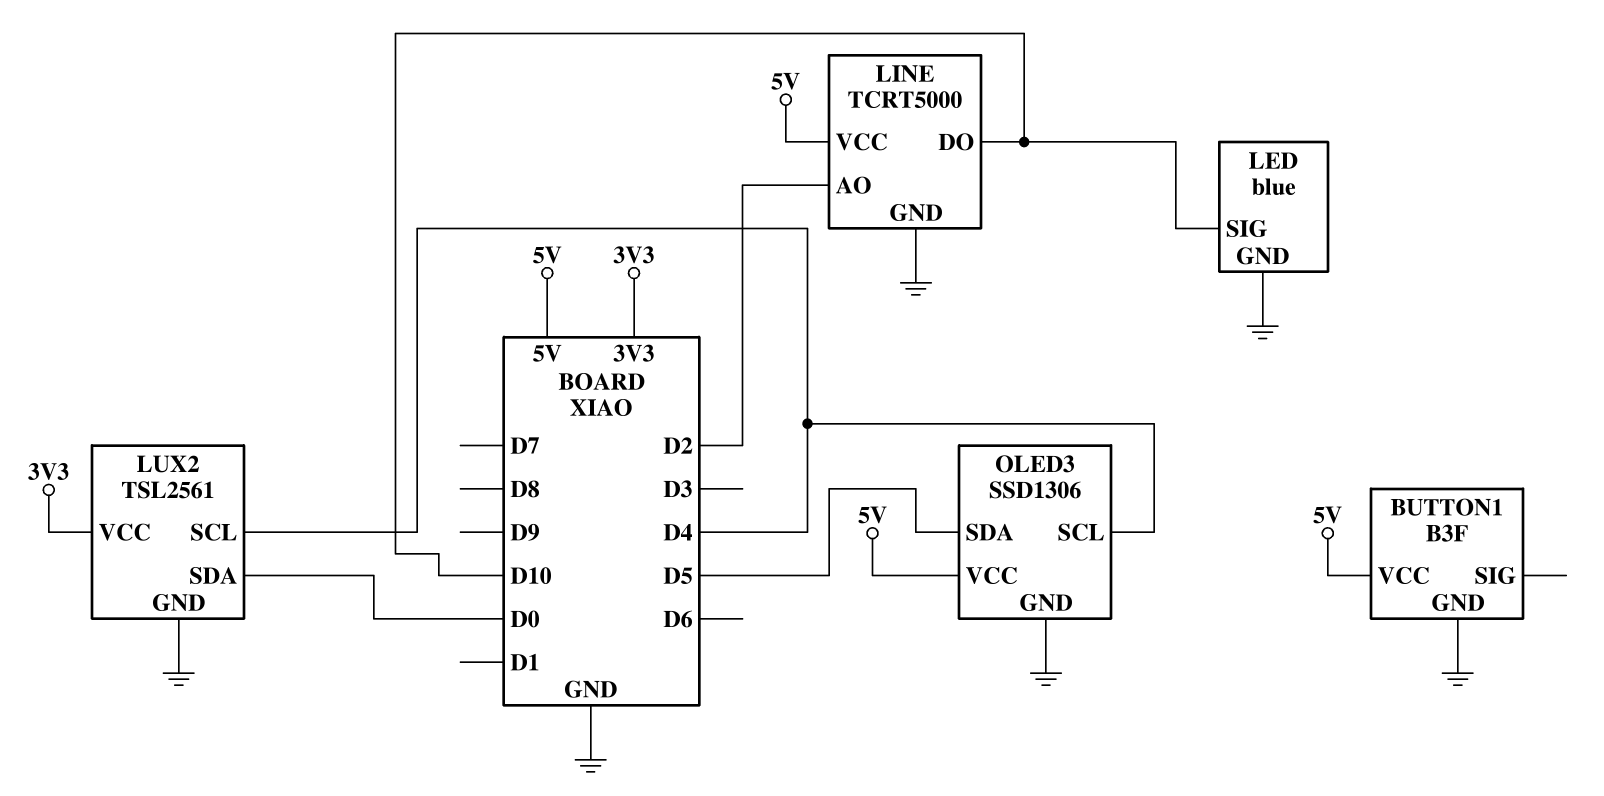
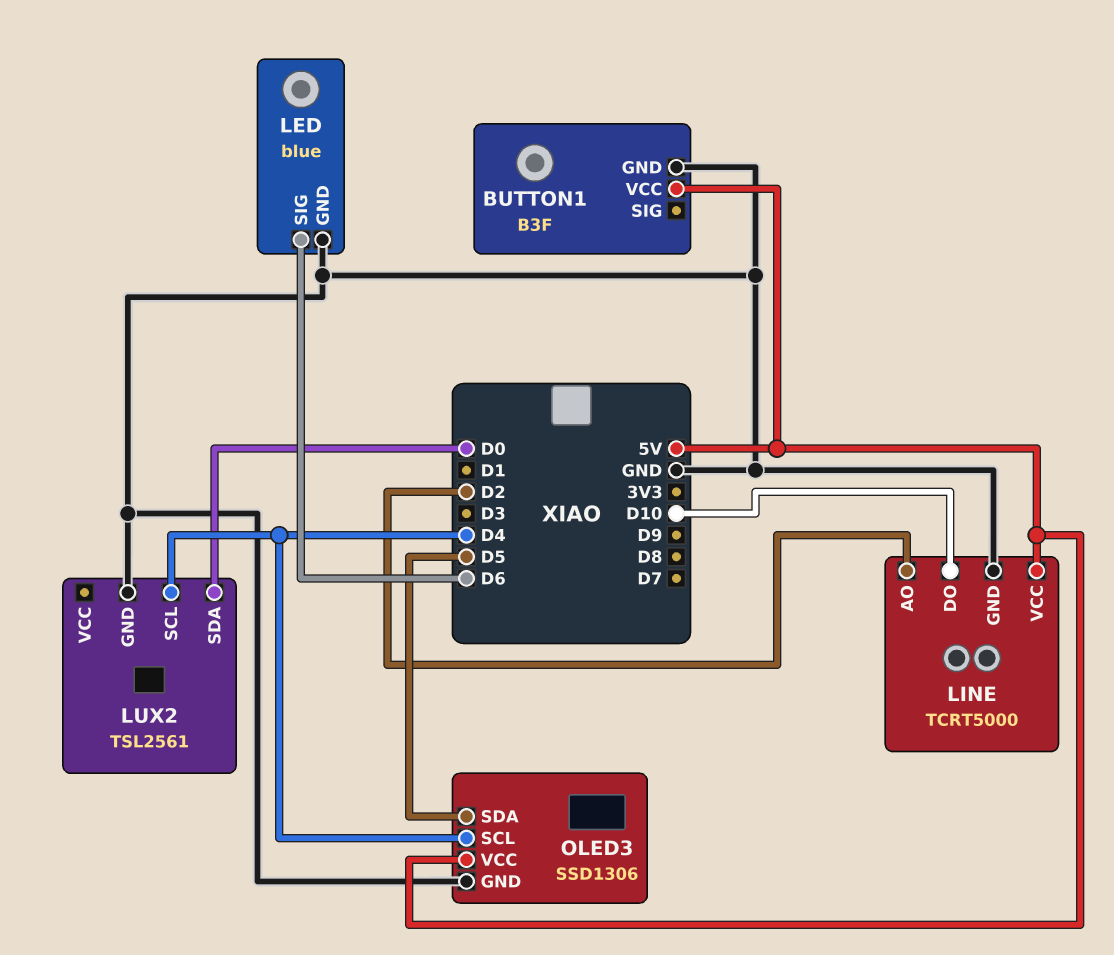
LED pin SIG: D10 -> D6
LUX2 pin VCC: 3V3 -> none

